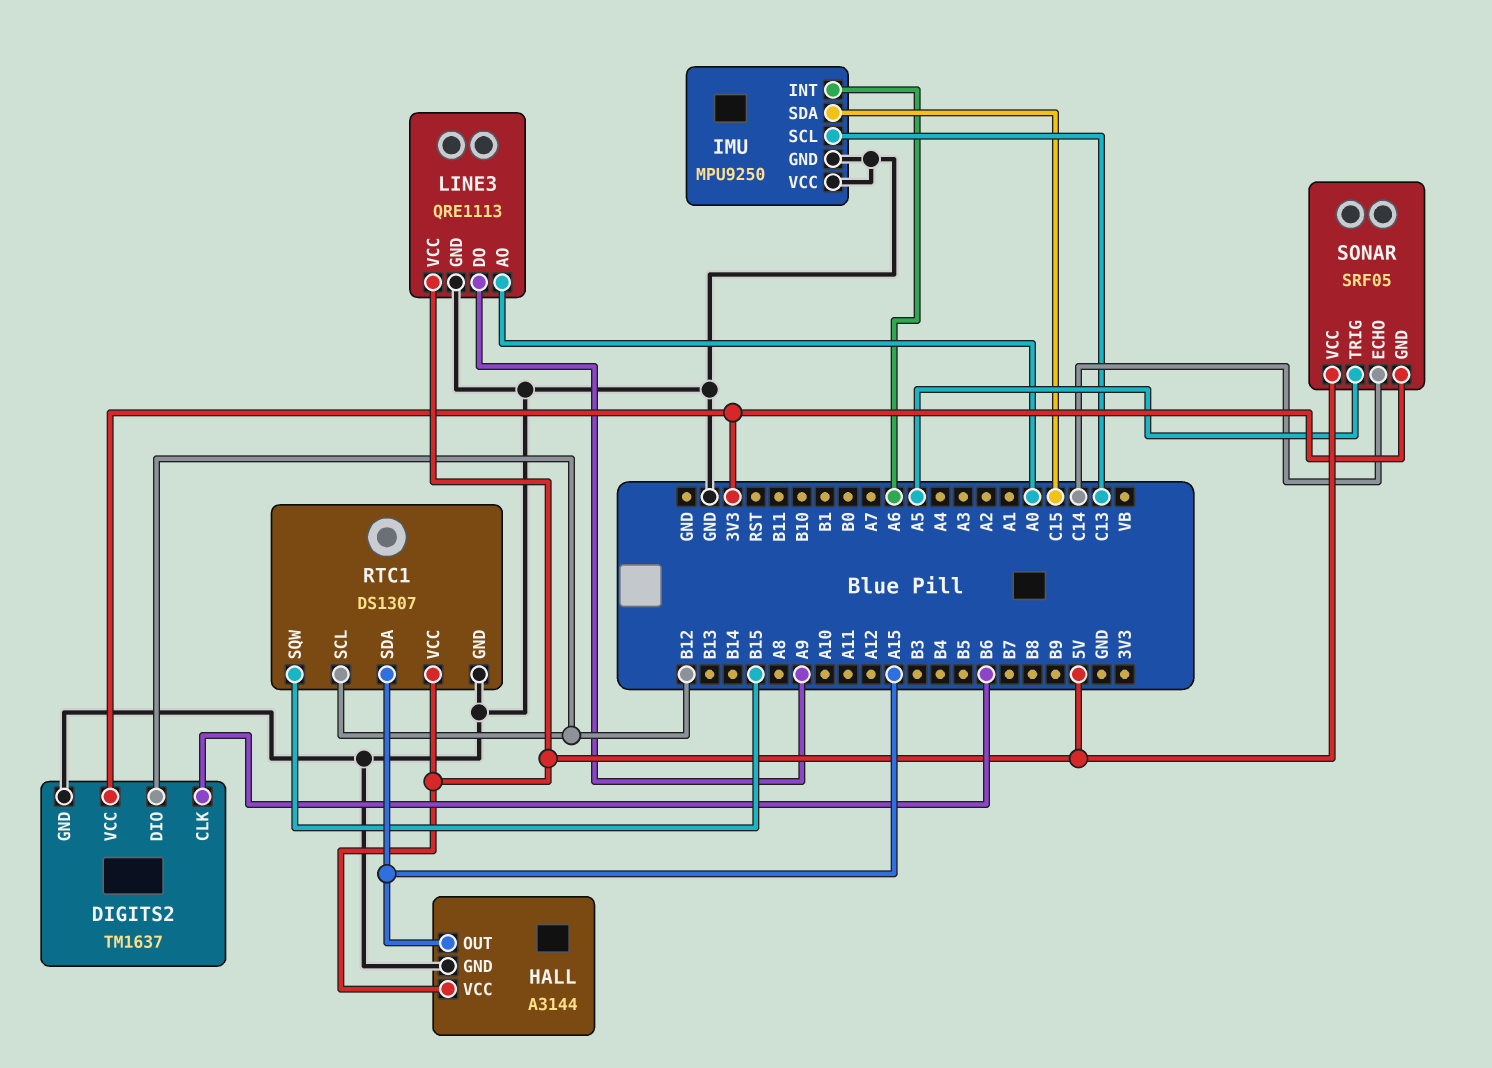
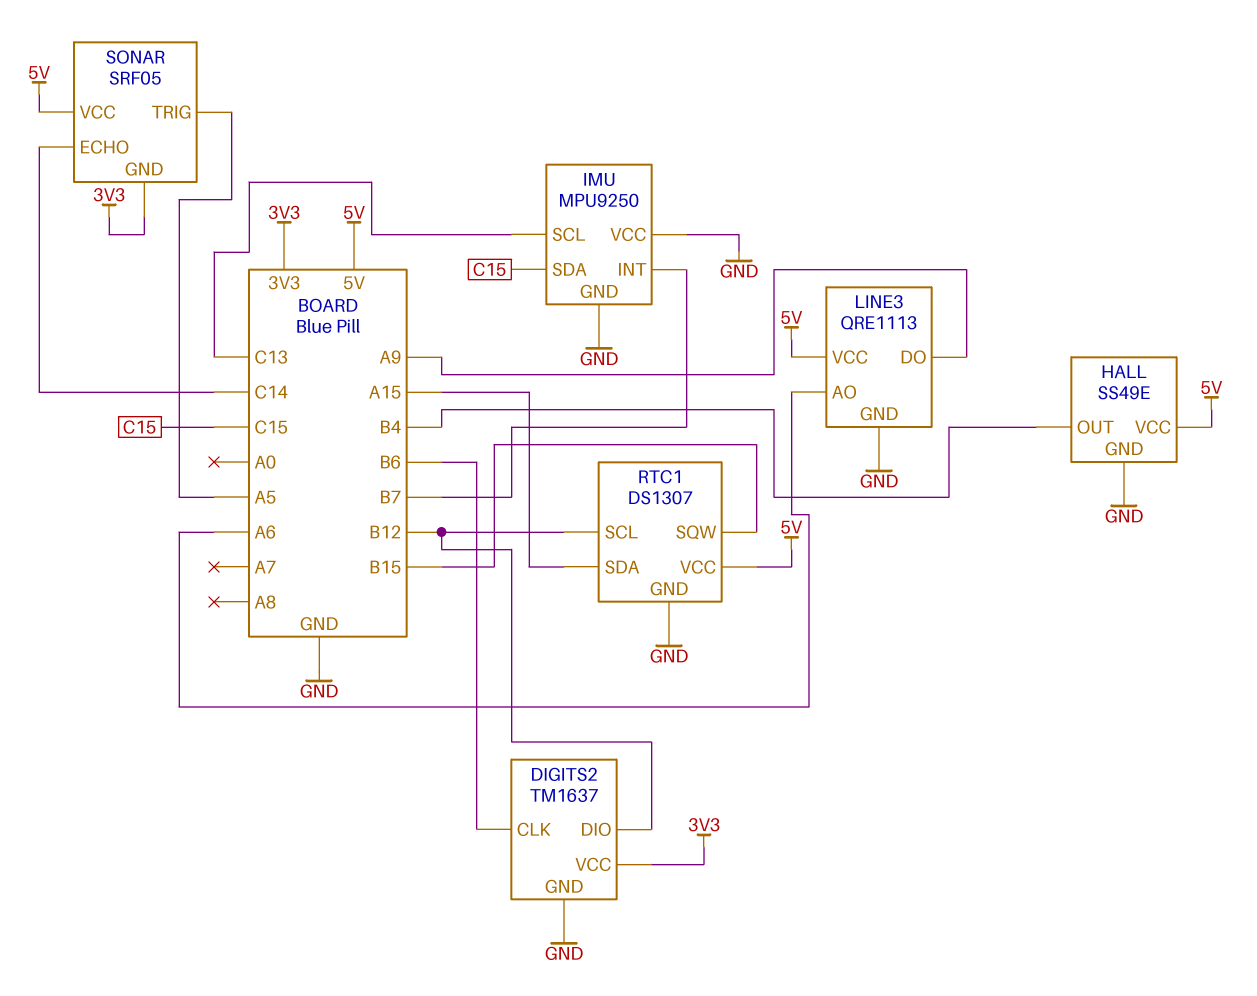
HALL: A3144 -> SS49E
HALL pin OUT: A15 -> B4
IMU pin INT: A6 -> B7
LINE3 pin AO: A0 -> A6

